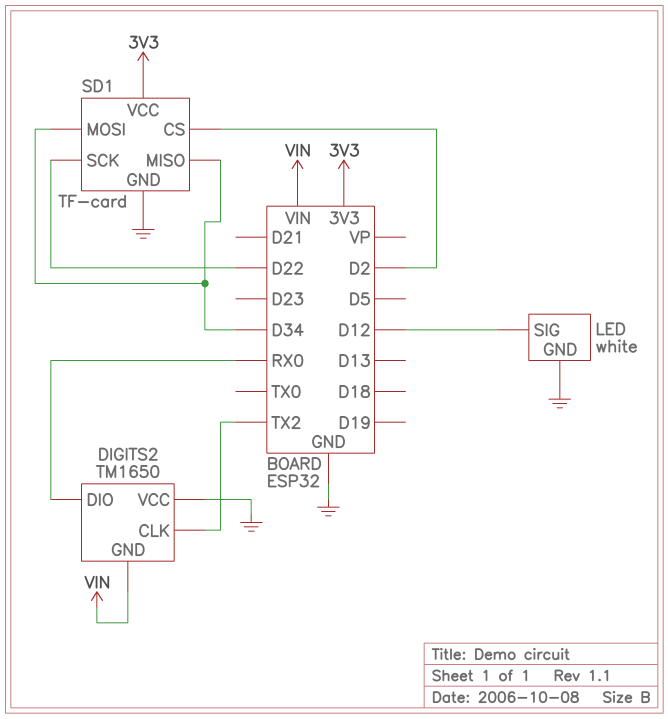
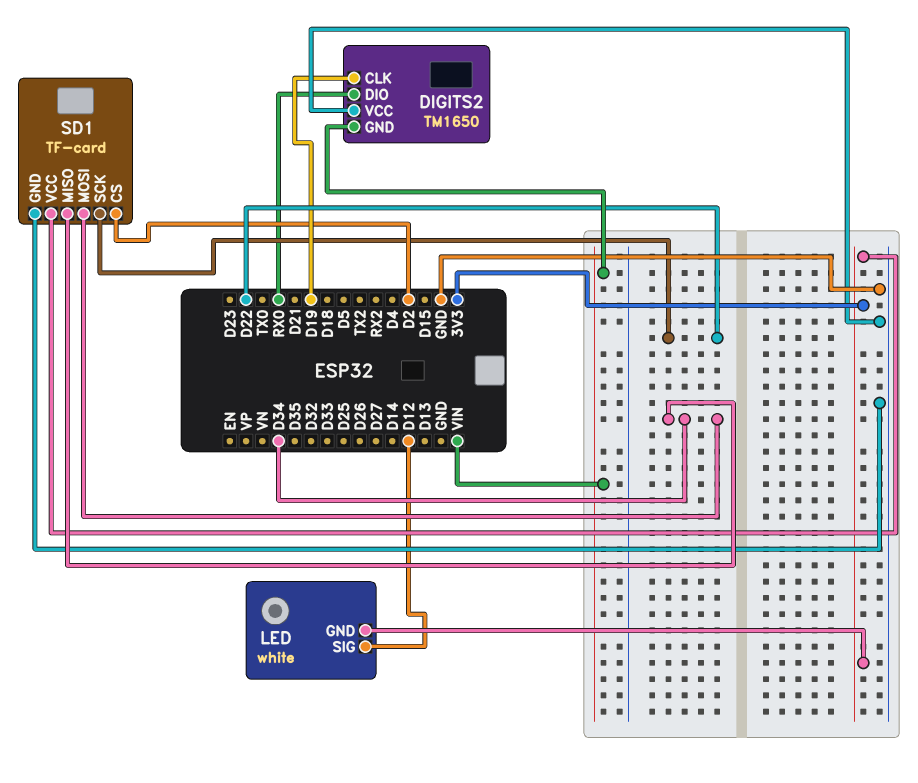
DIGITS2 pin CLK: TX2 -> D19
LED pin GND: GND -> 3V3

